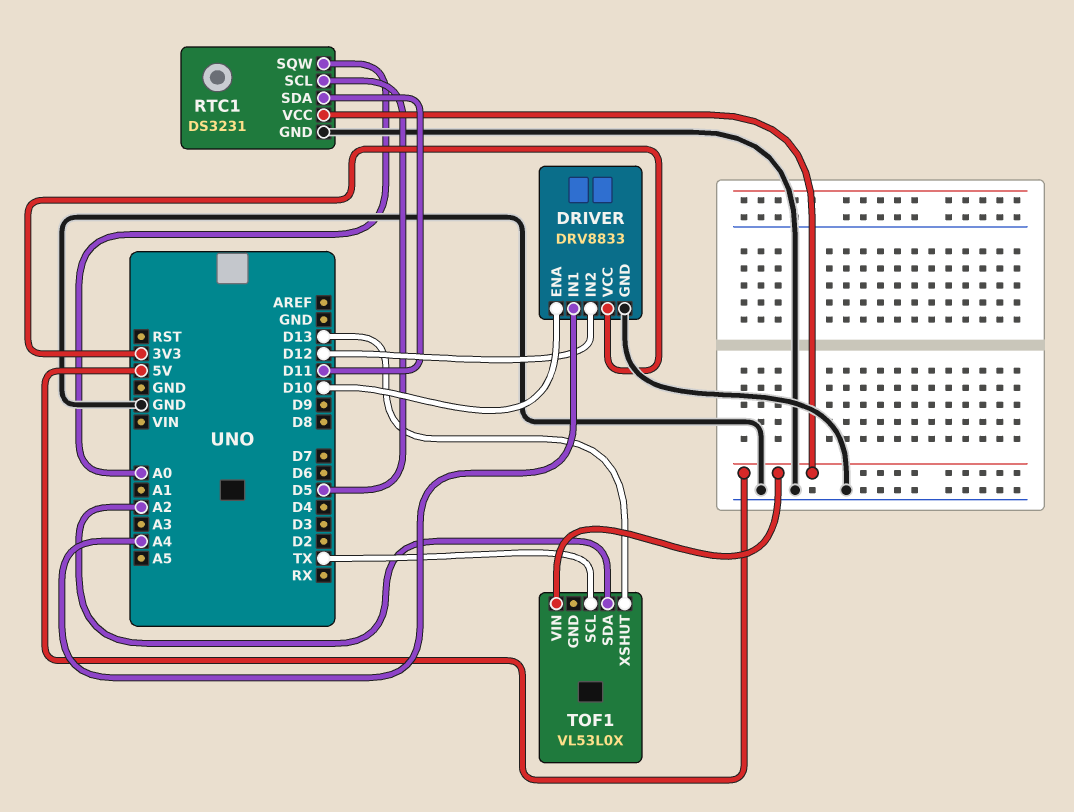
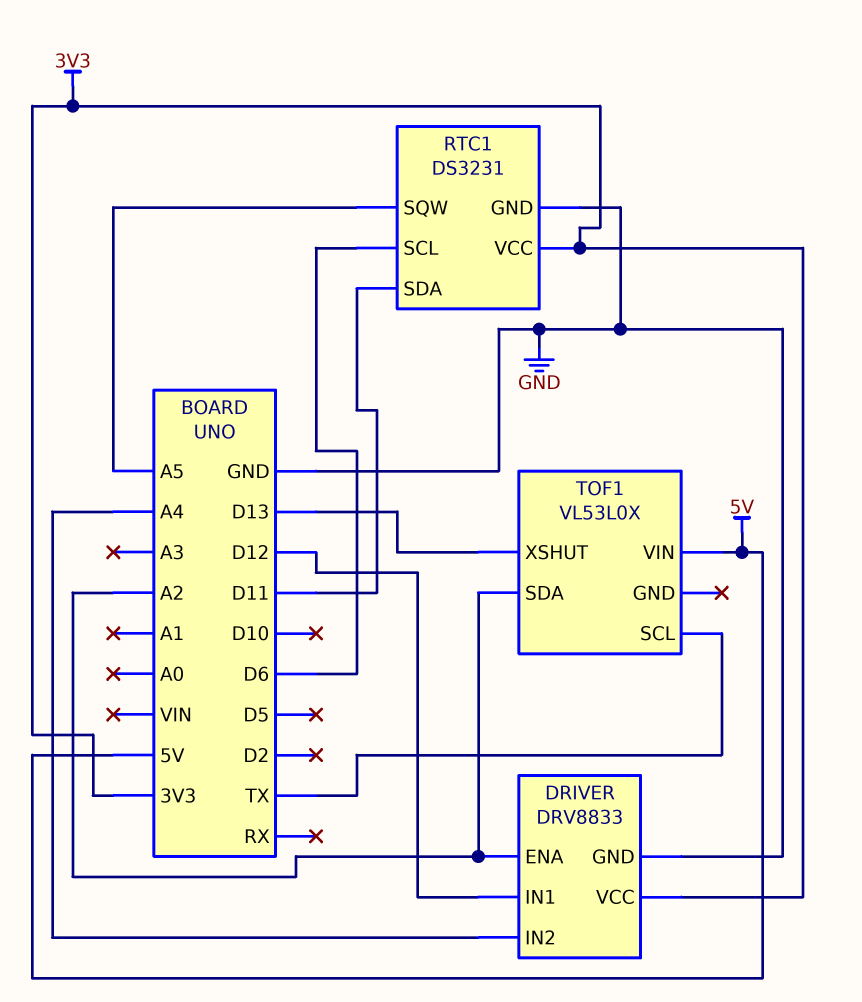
DRIVER pin ENA: D10 -> A2
DRIVER pin IN1: A4 -> D12
DRIVER pin IN2: D12 -> A4
RTC1 pin SCL: D5 -> D6
RTC1 pin SQW: A0 -> A5
RTC1 pin VCC: 5V -> 3V3

